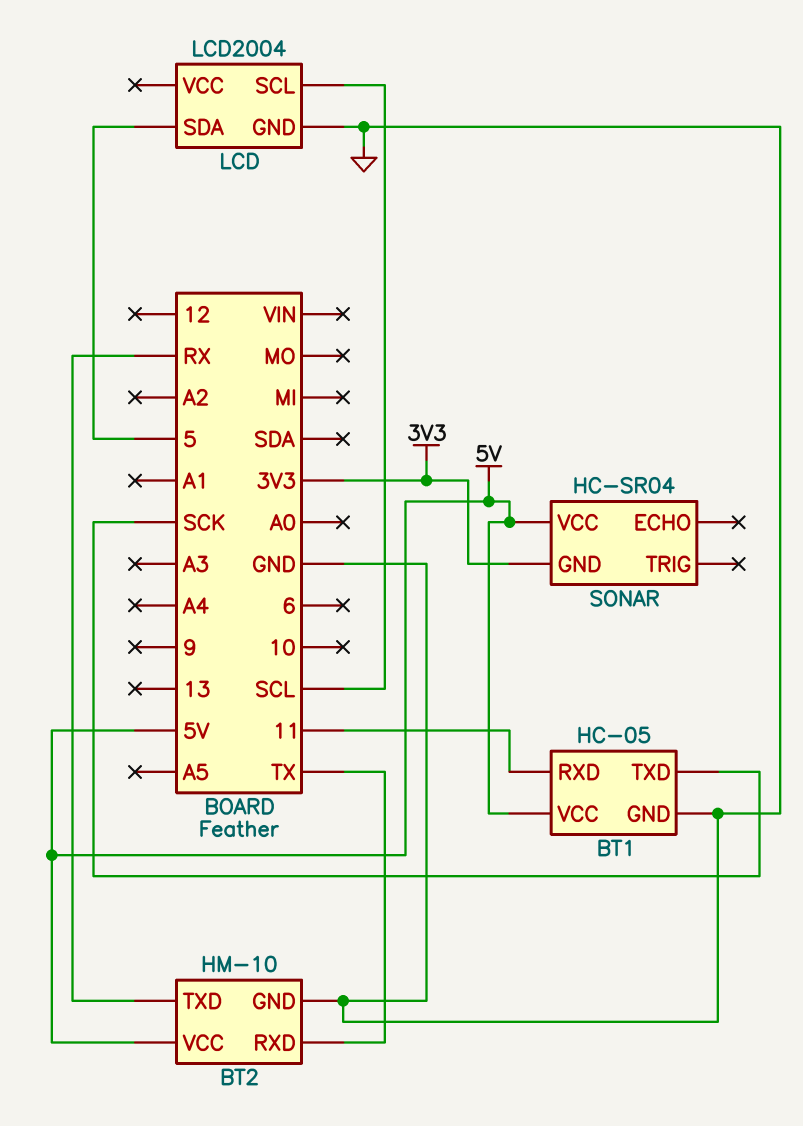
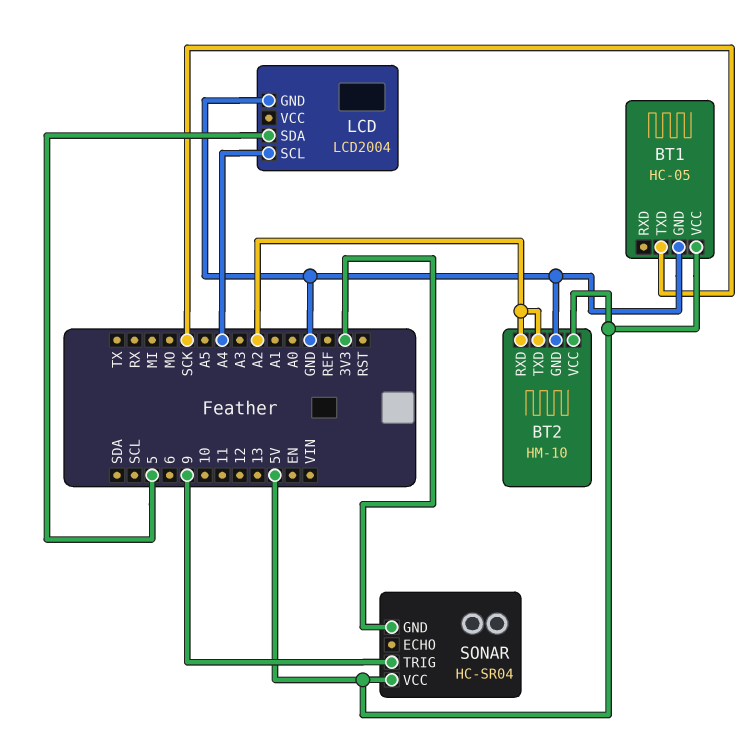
BT1 pin RXD: 11 -> none
BT2 pin RXD: TX -> A2
BT2 pin TXD: RX -> A2
LCD pin SCL: SCL -> A4
SONAR pin TRIG: none -> 9

